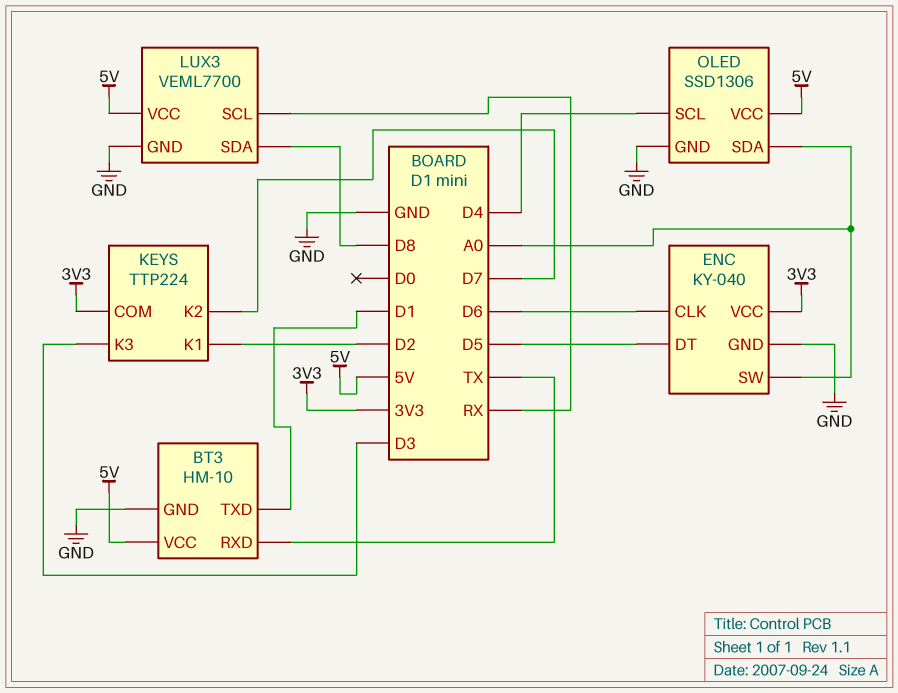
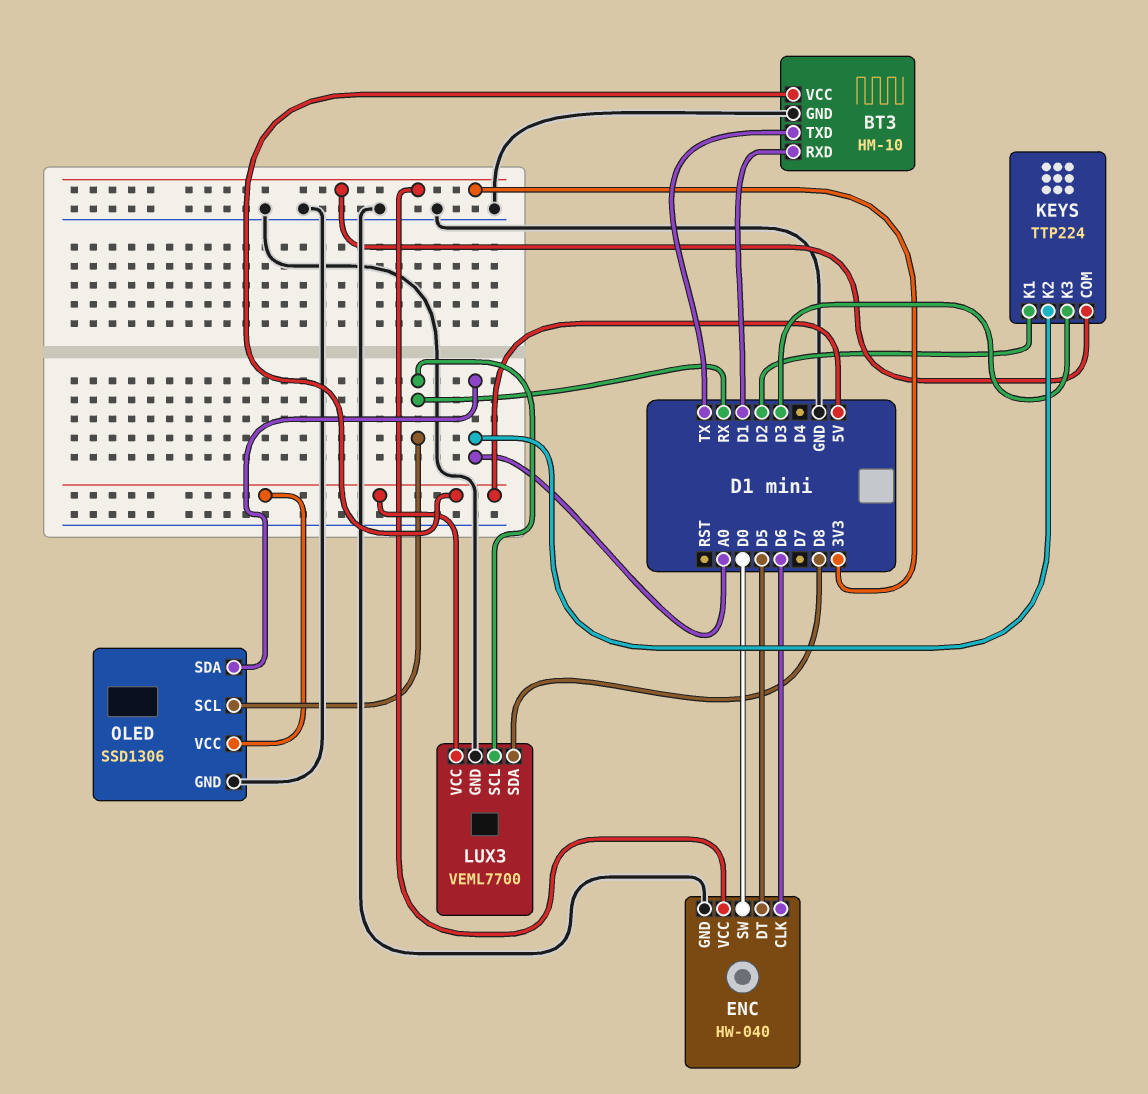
BT3 pin RXD: TX -> D1
BT3 pin TXD: D1 -> TX
ENC: KY-040 -> HW-040
ENC pin SW: A0 -> D0
KEYS pin K2: D7 -> A0
OLED pin SCL: D4 -> RX

